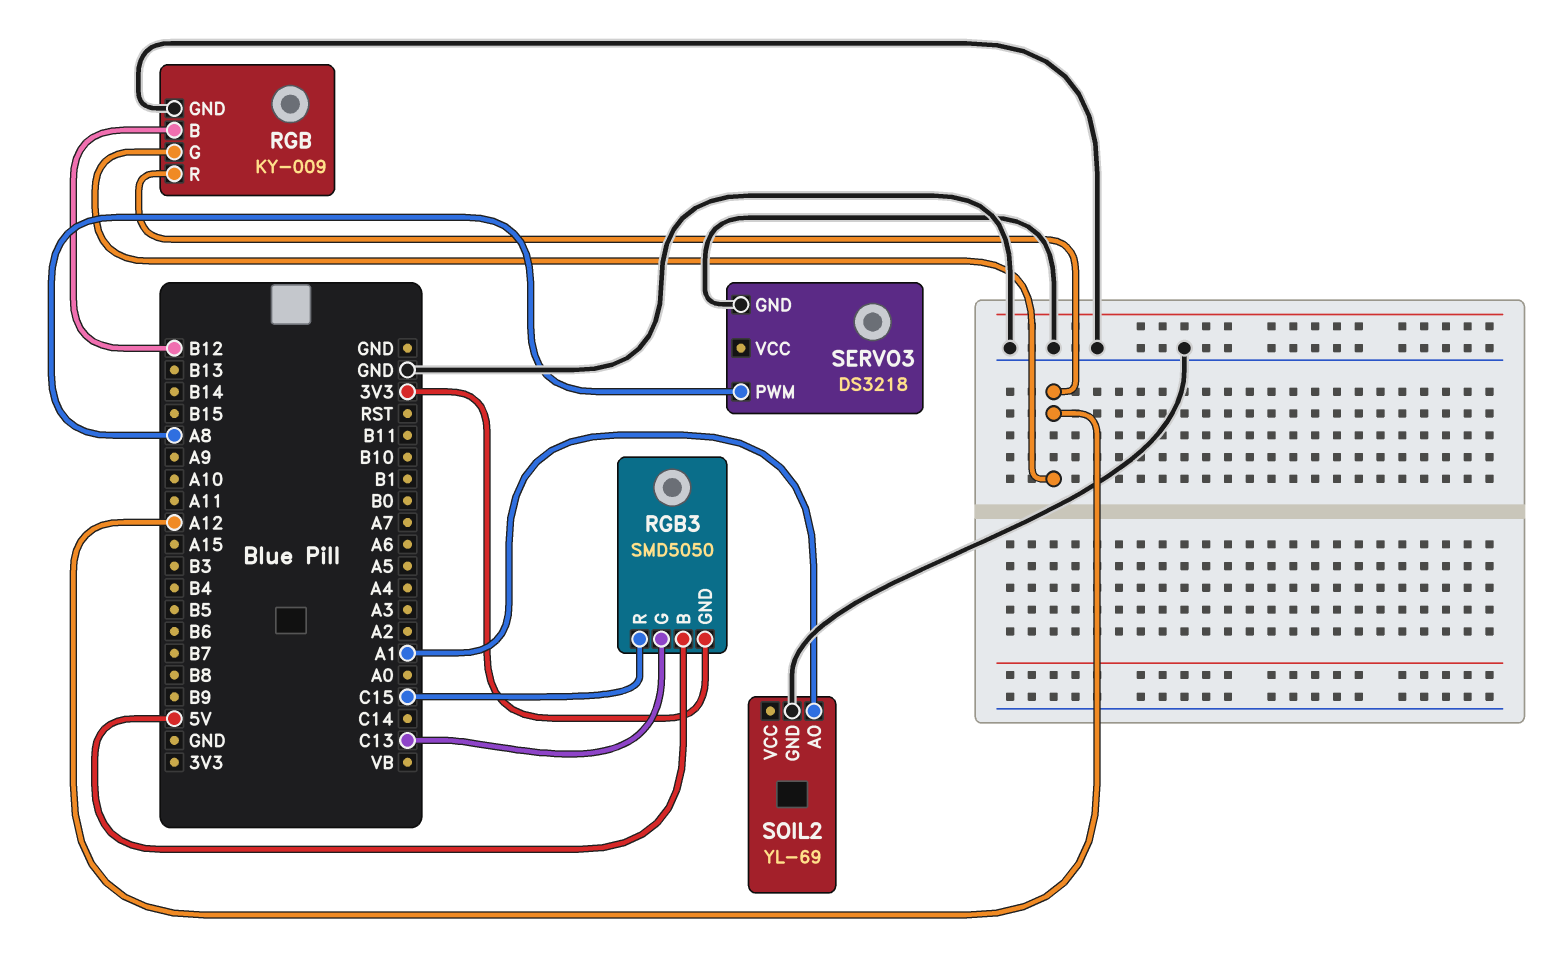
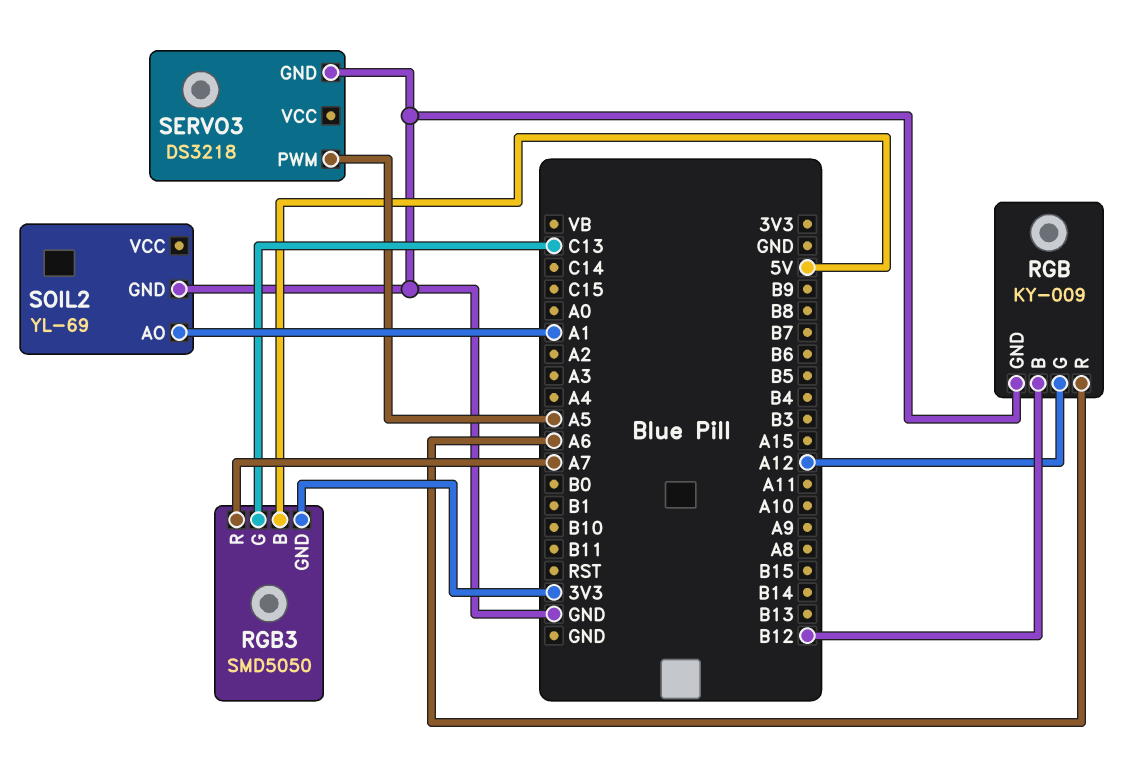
RGB pin R: A12 -> A6
RGB3 pin R: C15 -> A7
SERVO3 pin PWM: A8 -> A5

